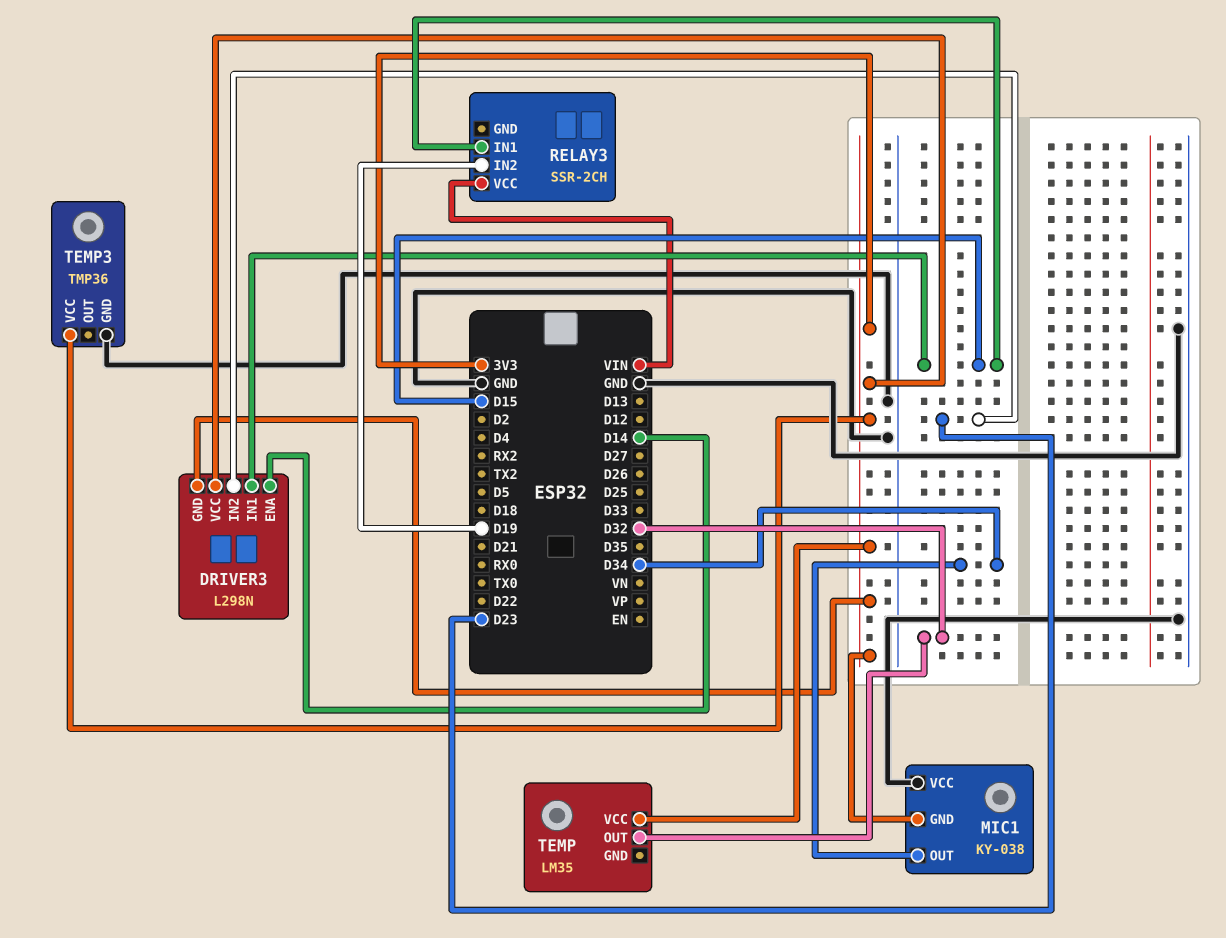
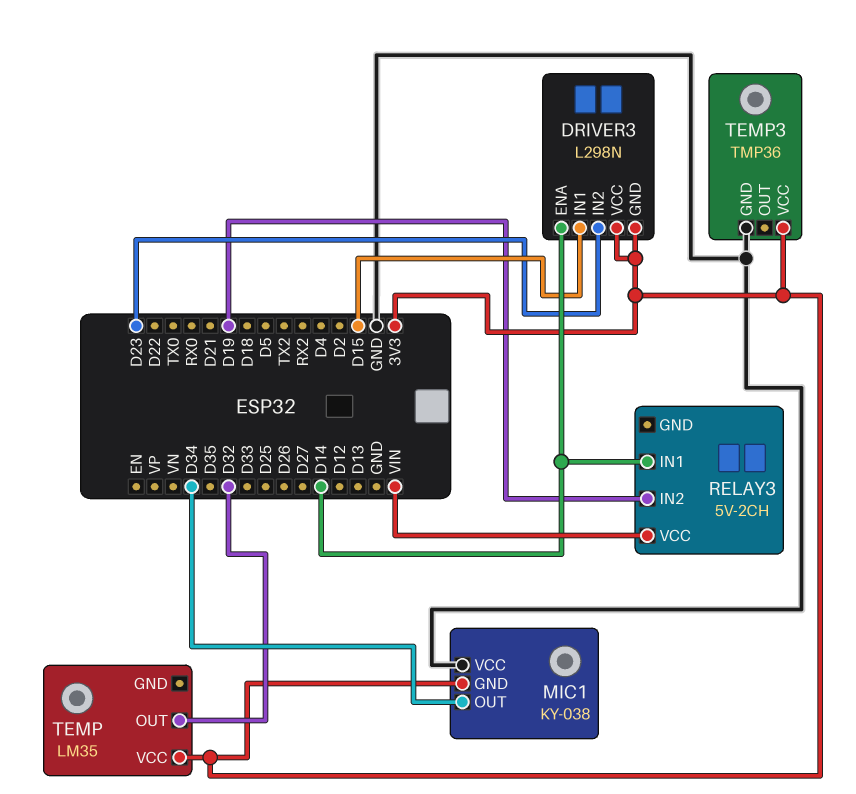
RELAY3: SSR-2CH -> 5V-2CH
RELAY3 pin IN1: D15 -> D14

